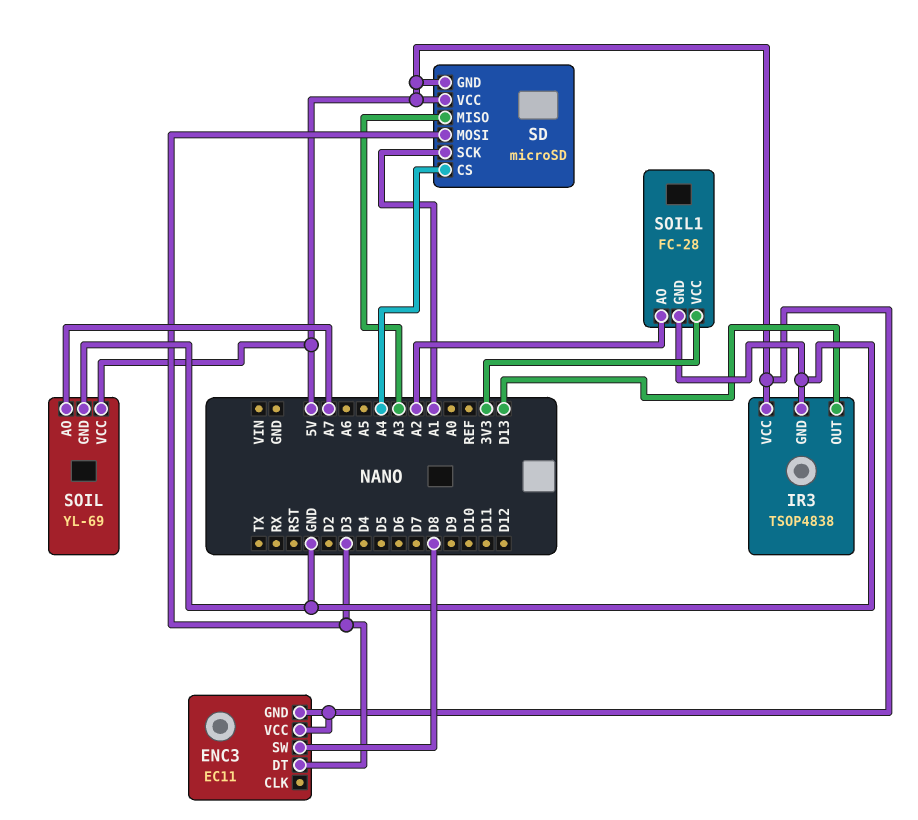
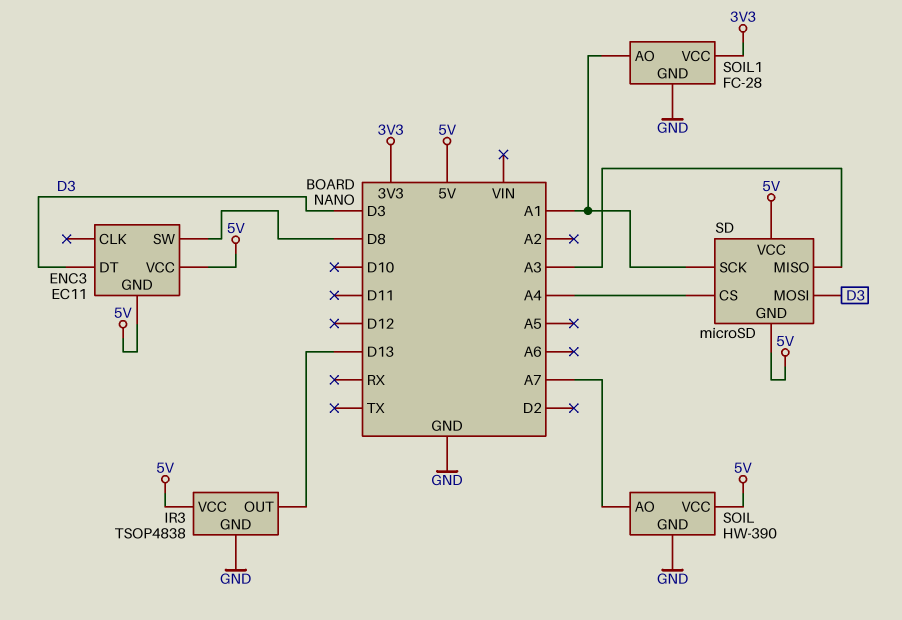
SOIL: YL-69 -> HW-390
SOIL1 pin AO: A2 -> A1

